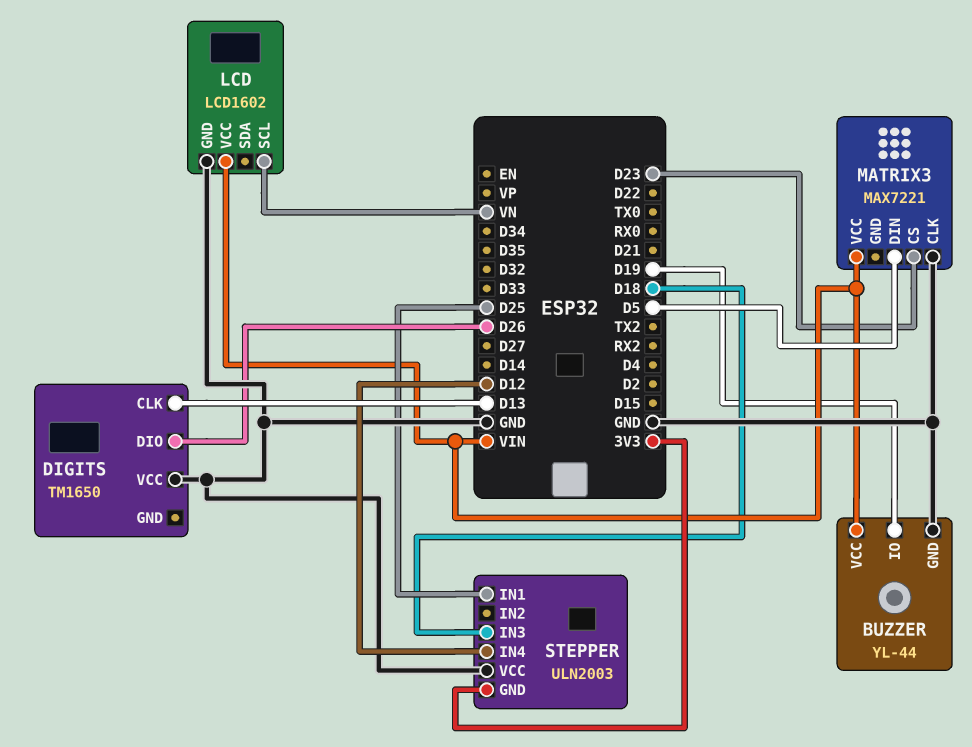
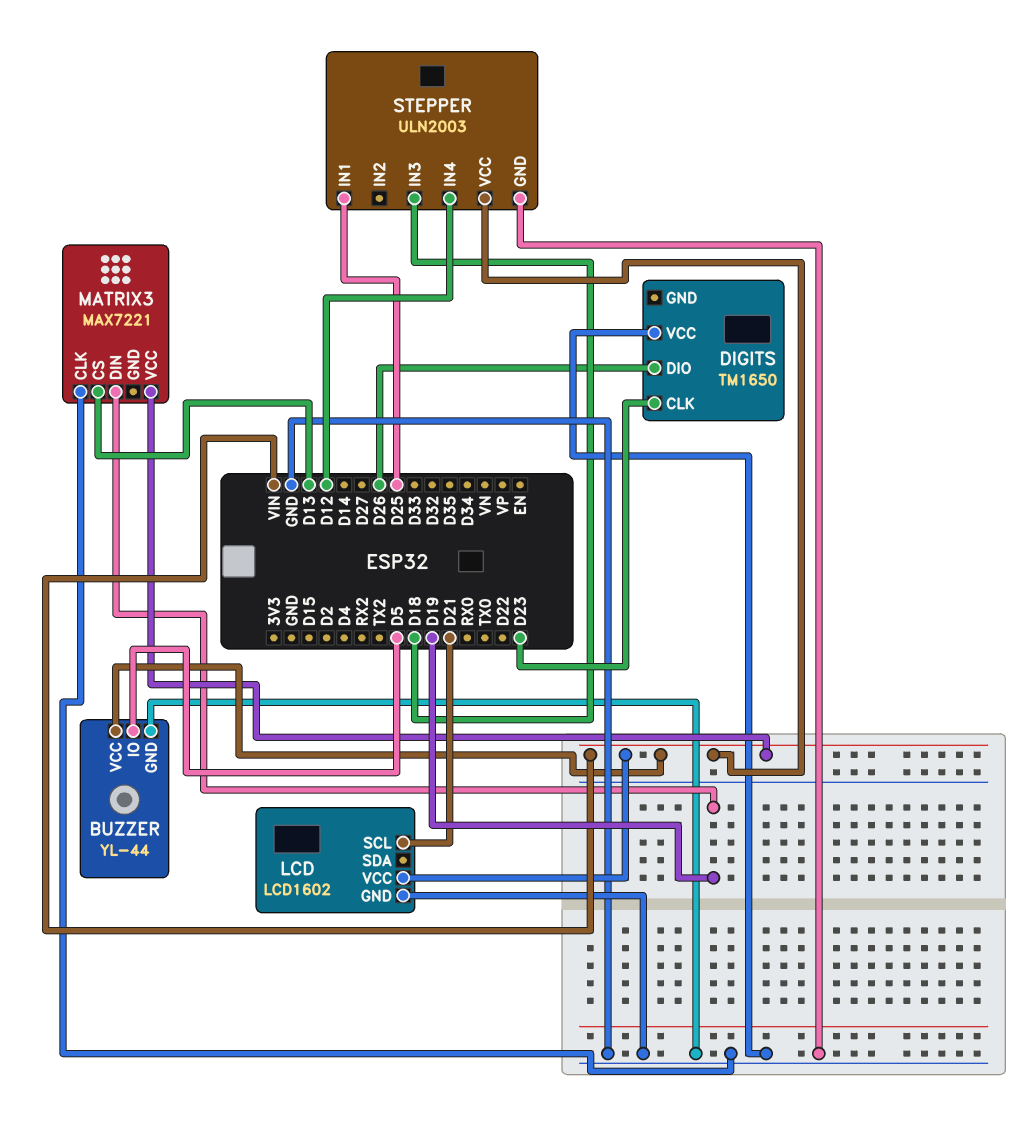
BUZZER pin IO: D19 -> D5
DIGITS pin CLK: D13 -> D23
LCD pin SCL: VN -> D21
MATRIX3 pin CS: D23 -> D13
MATRIX3 pin DIN: D5 -> D19
STEPPER pin GND: 3V3 -> GND
STEPPER pin VCC: GND -> VIN

